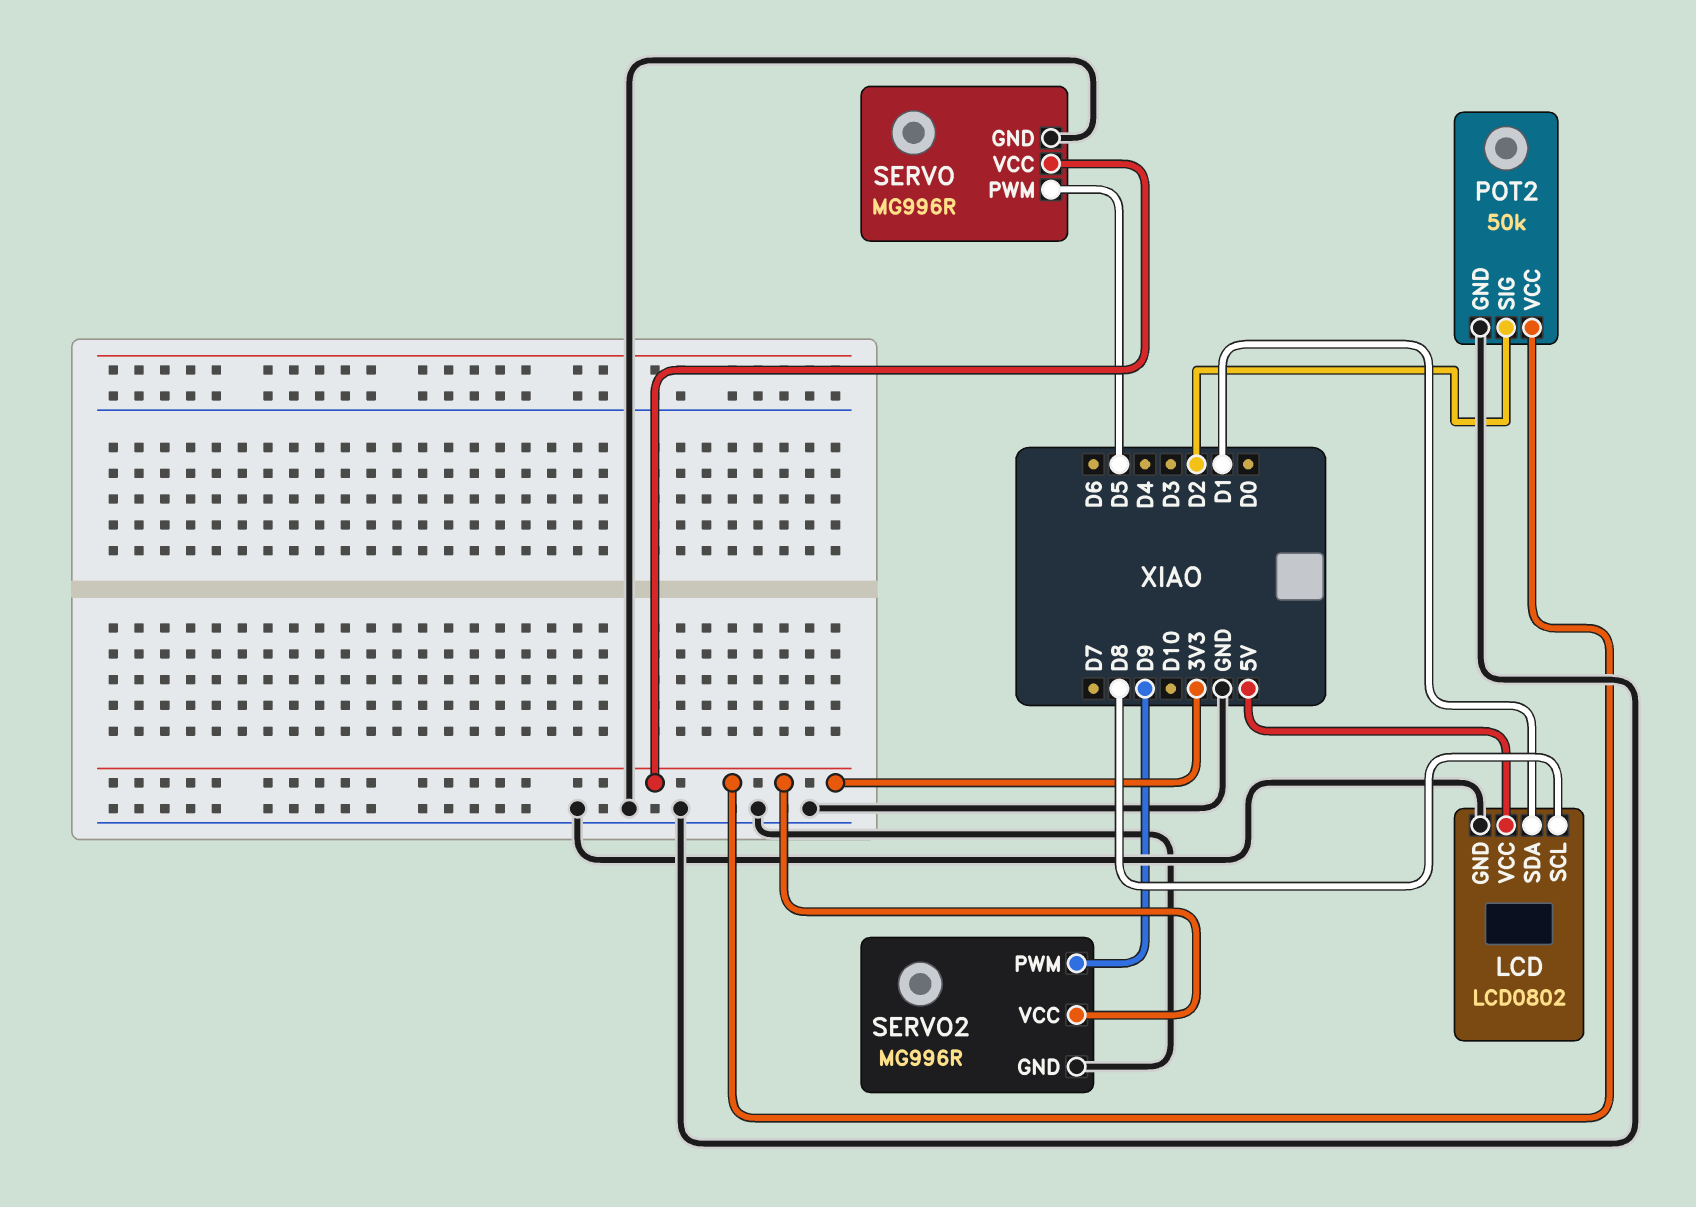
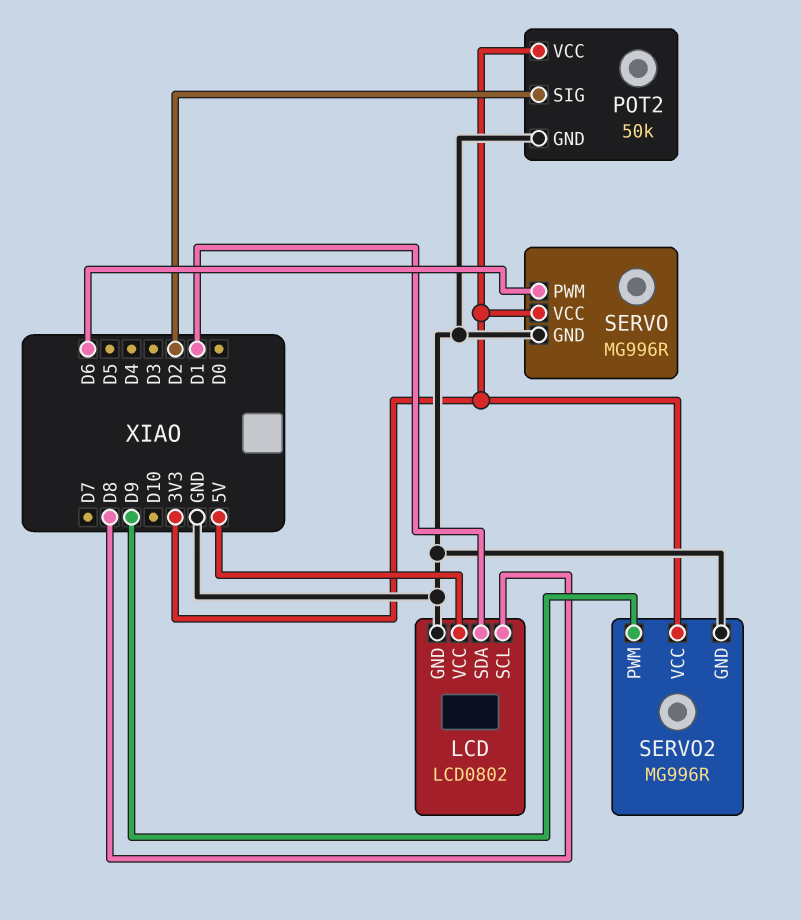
SERVO pin PWM: D5 -> D6

